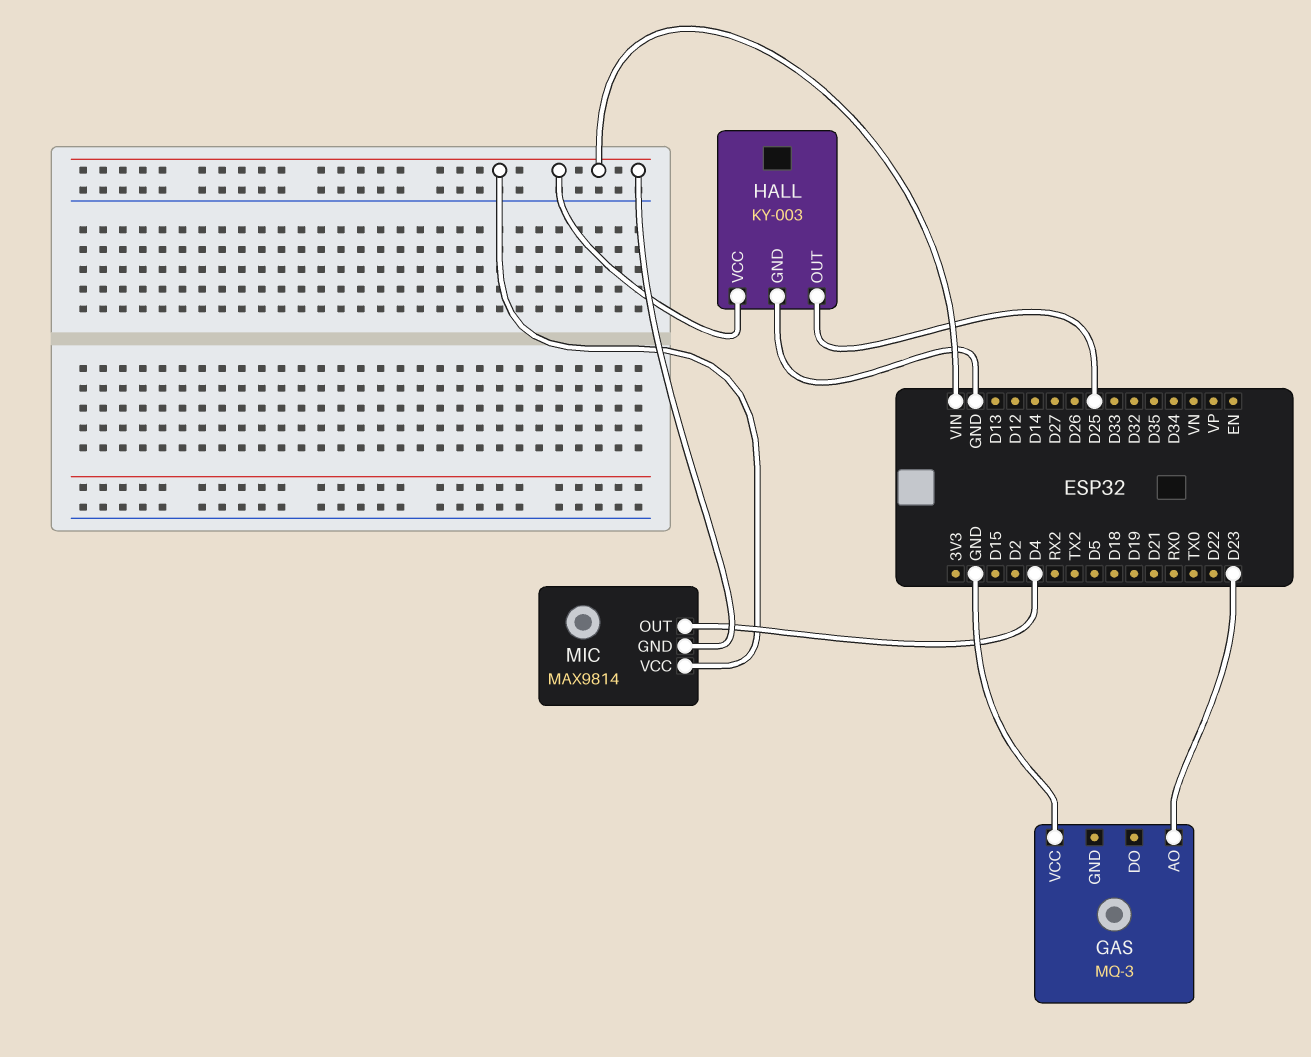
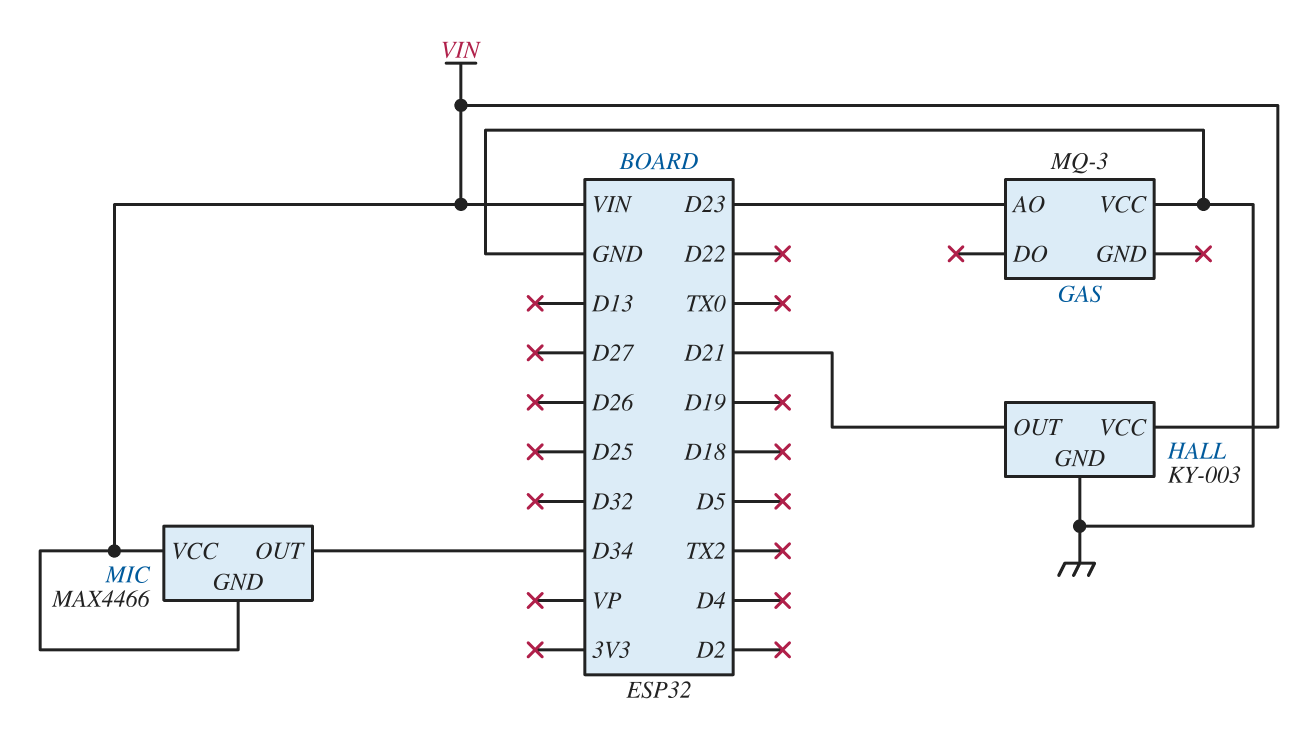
HALL pin OUT: D25 -> D21
MIC: MAX9814 -> MAX4466
MIC pin OUT: D4 -> D34

